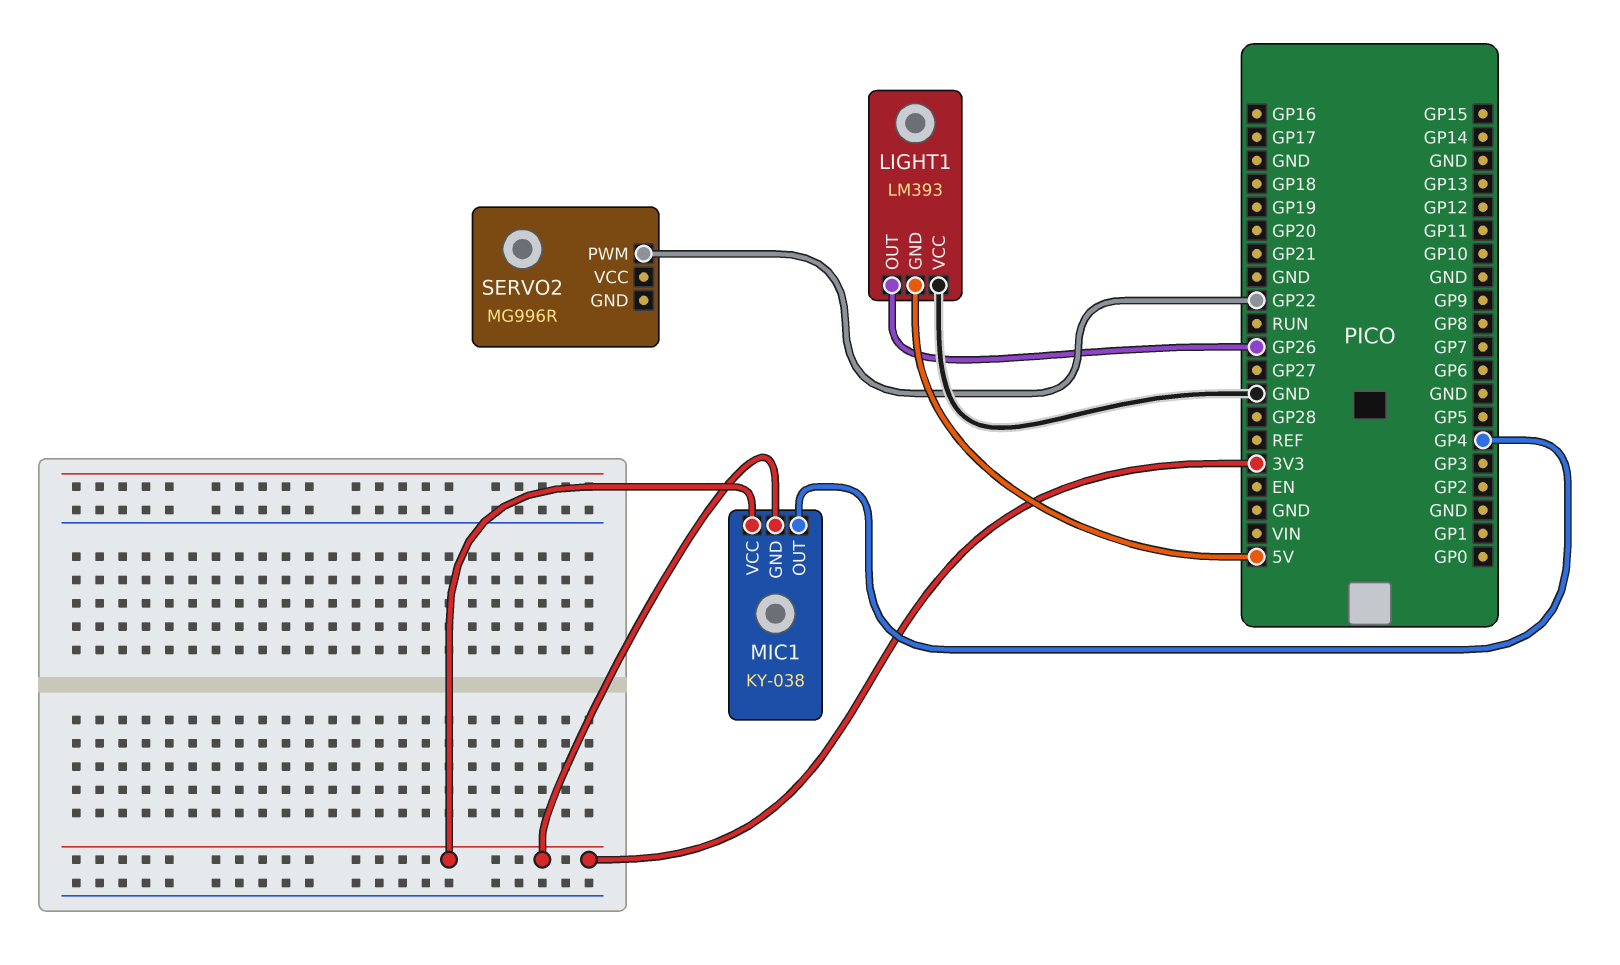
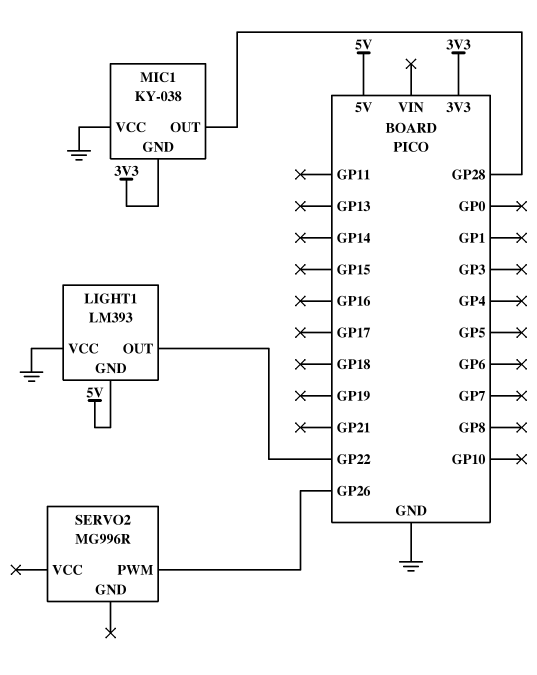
LIGHT1 pin OUT: GP26 -> GP22
MIC1 pin OUT: GP4 -> GP28
MIC1 pin VCC: 3V3 -> GND
SERVO2 pin PWM: GP22 -> GP26

